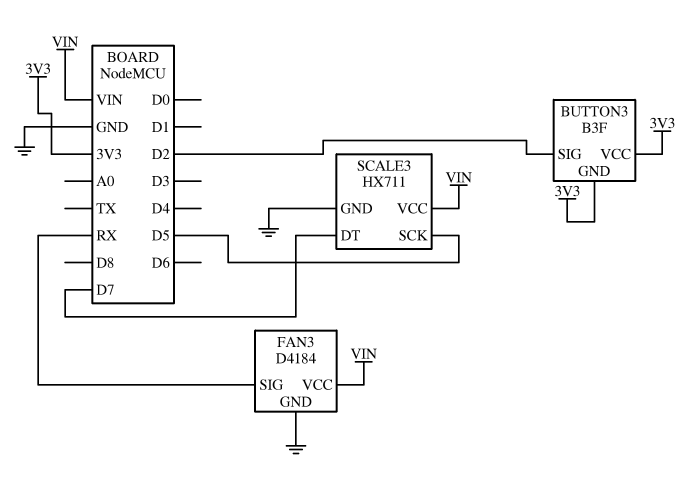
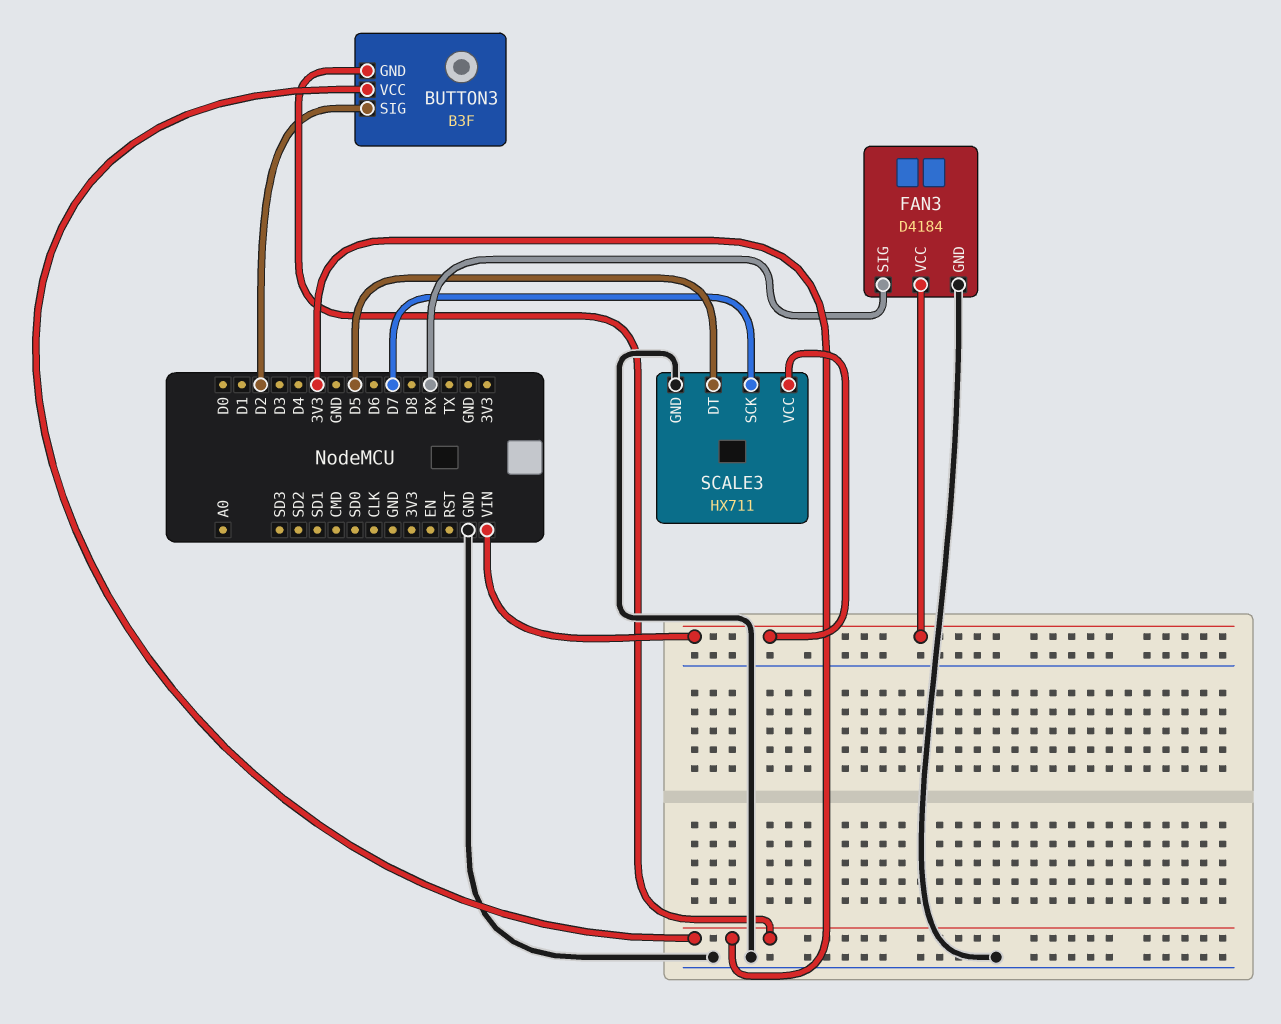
SCALE3 pin DT: D7 -> D5
SCALE3 pin SCK: D5 -> D7

